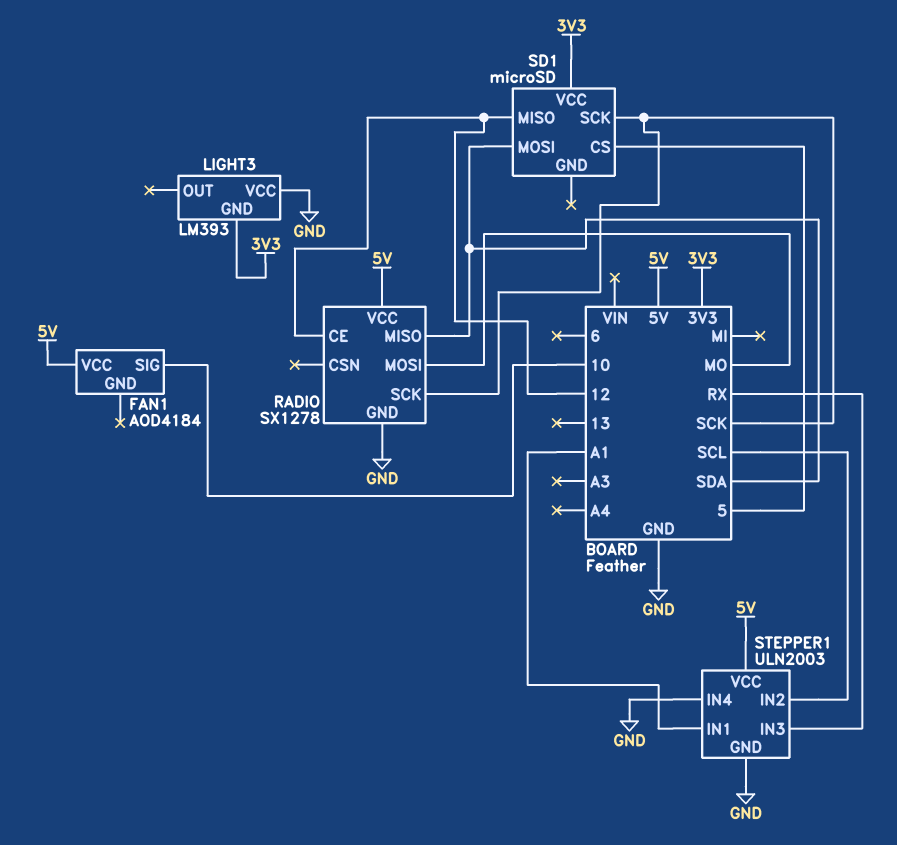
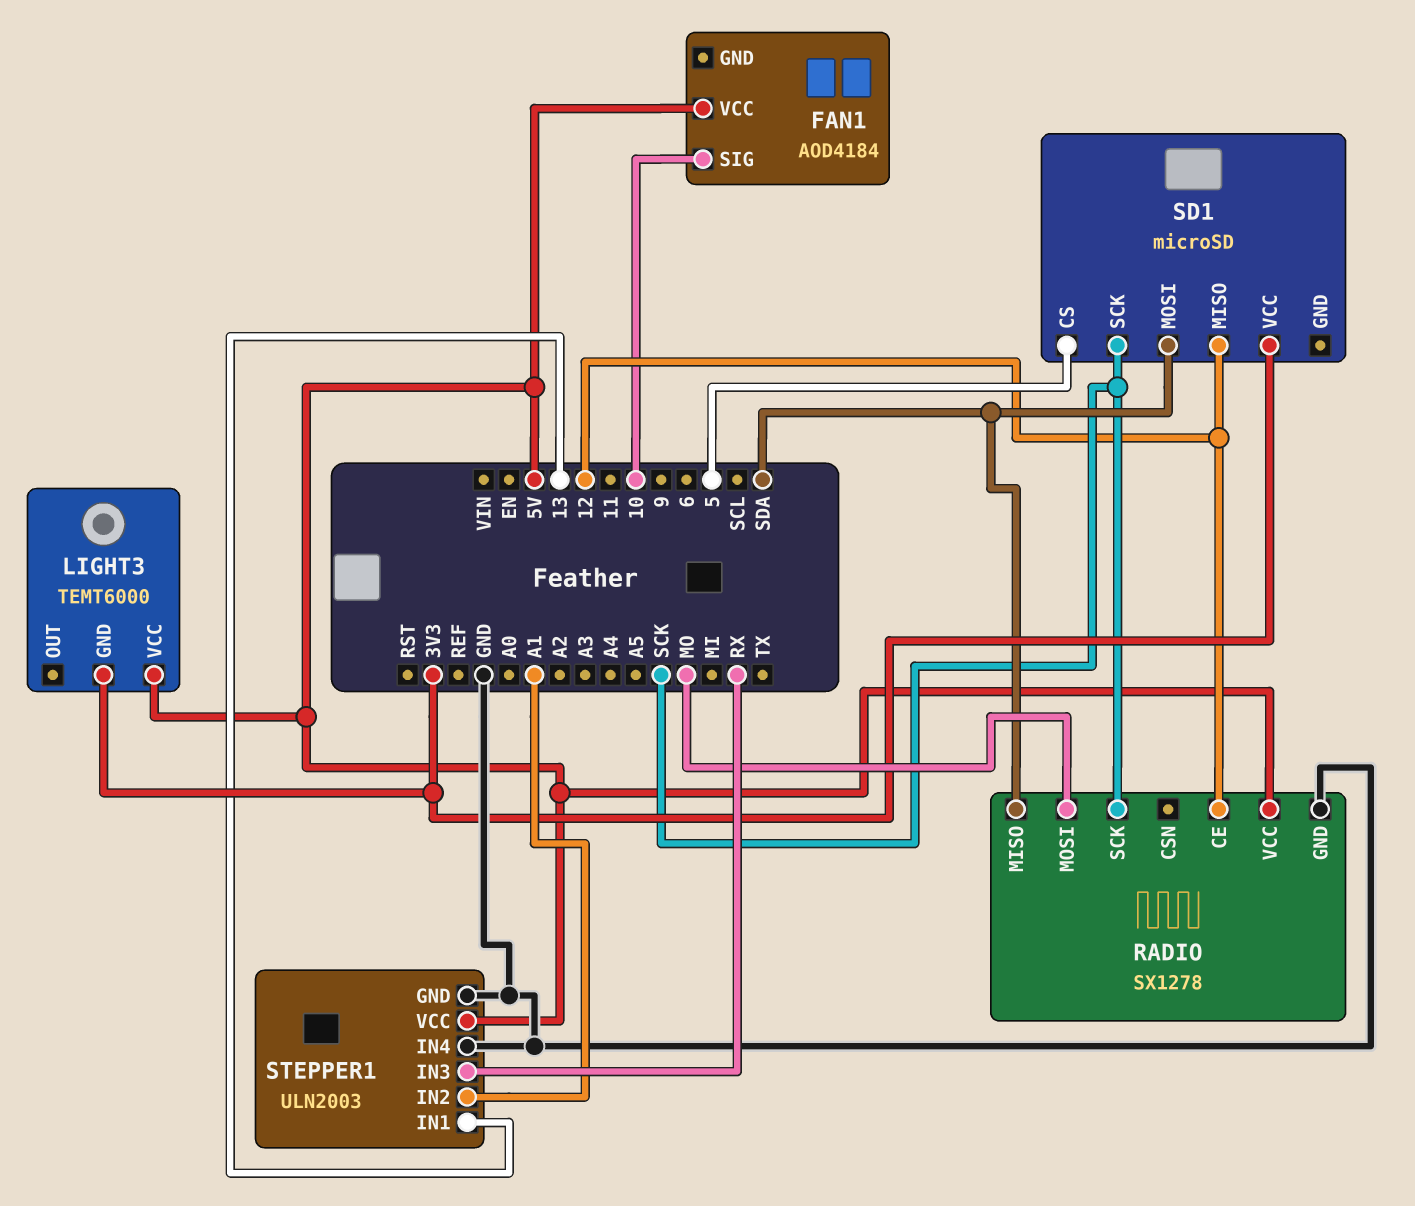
LIGHT3: LM393 -> TEMT6000
LIGHT3 pin VCC: GND -> 5V
STEPPER1 pin IN1: A1 -> 13
STEPPER1 pin IN2: SCL -> A1

